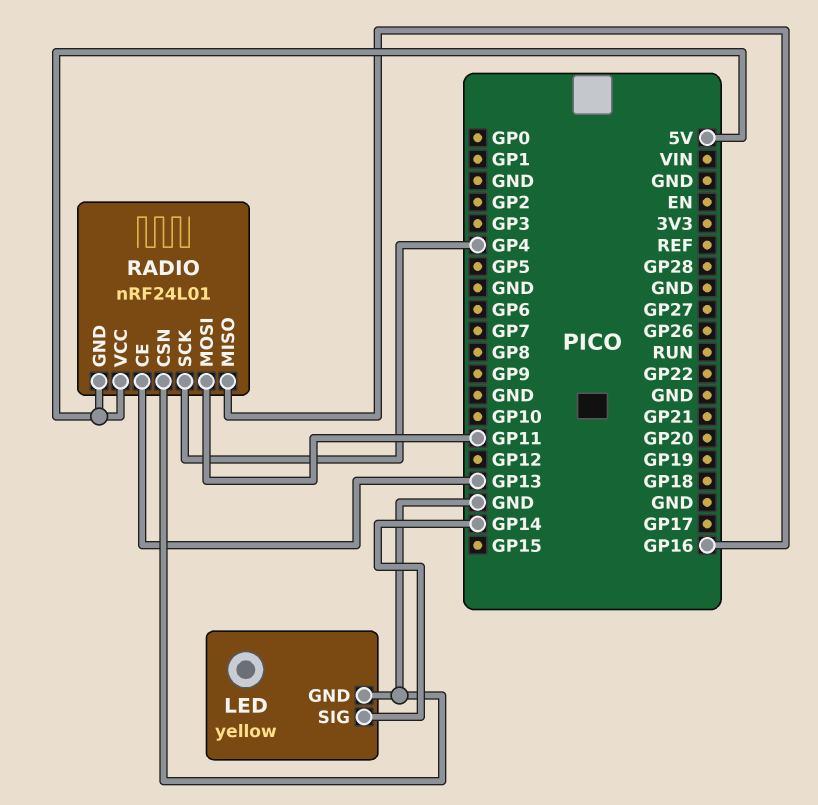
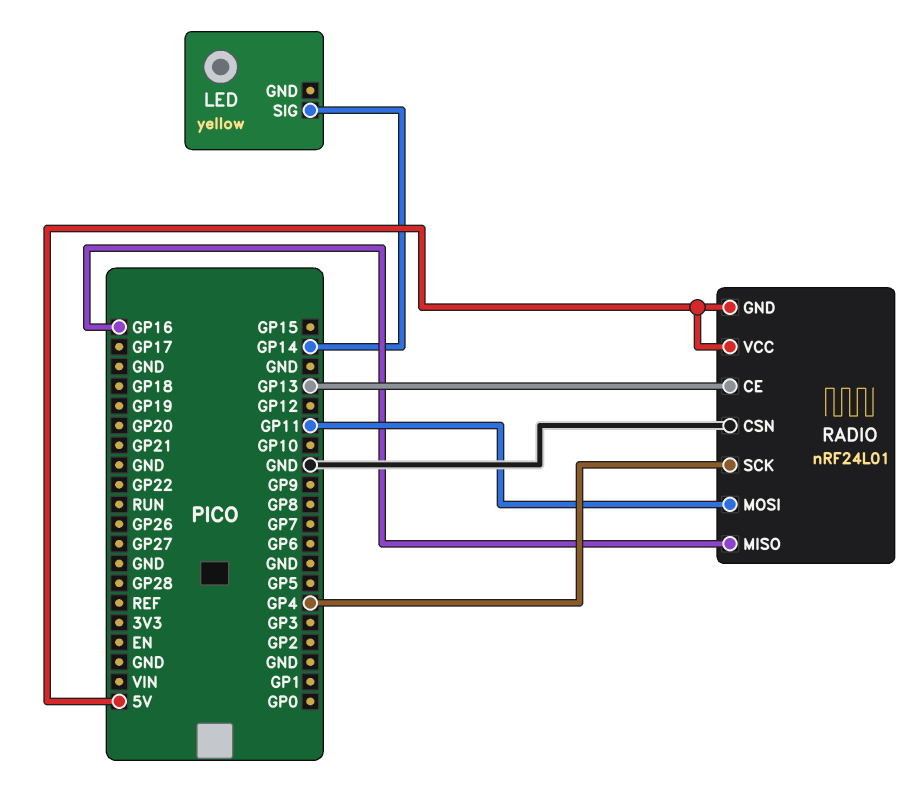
LED pin GND: GND -> none

